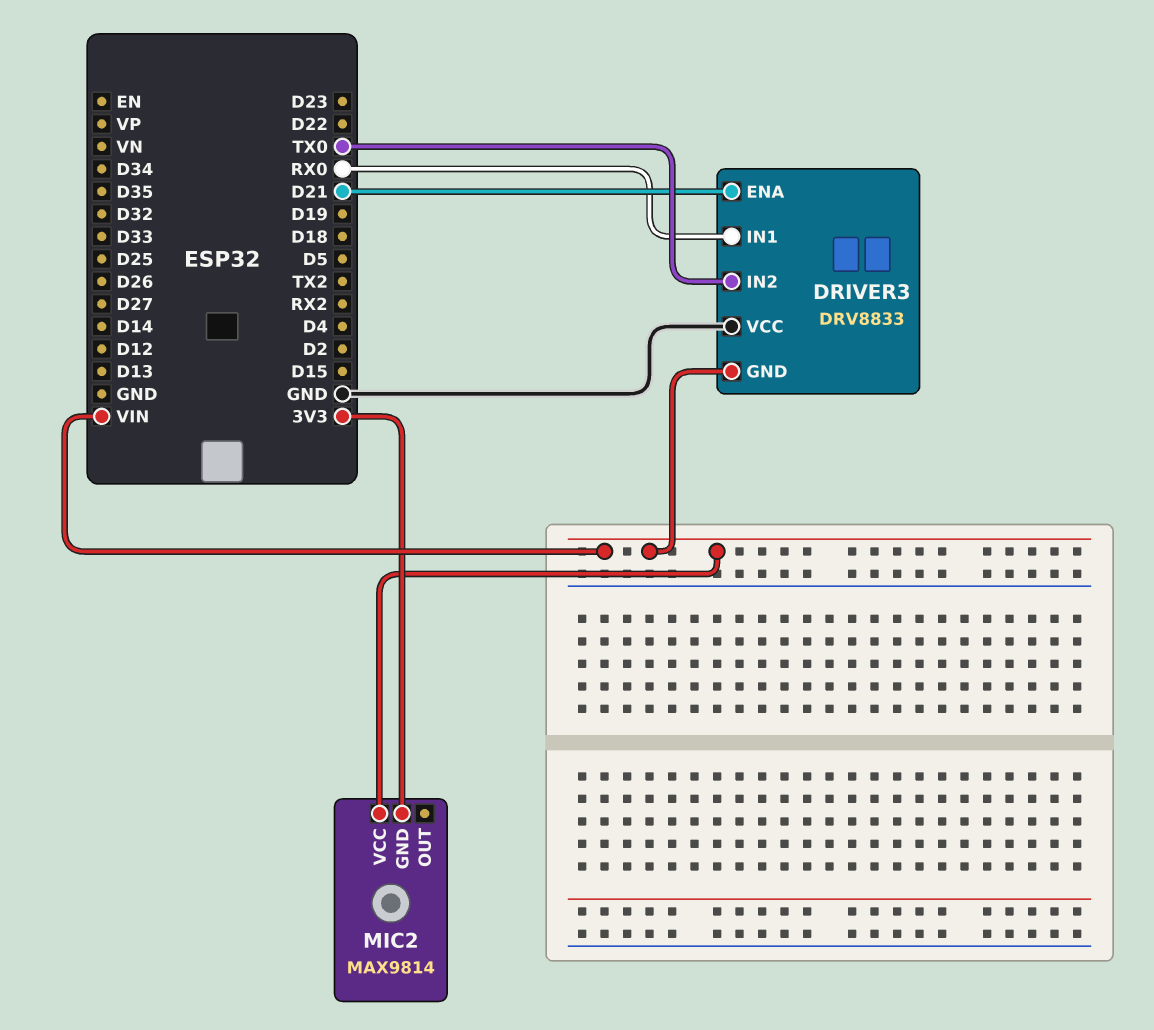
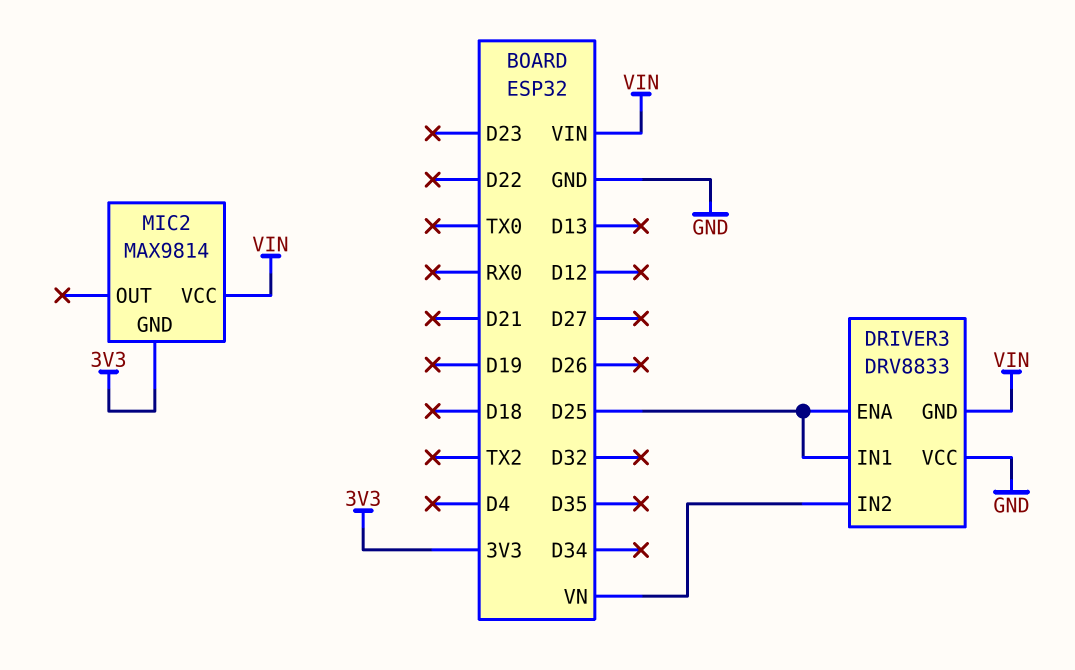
DRIVER3 pin ENA: D21 -> D25
DRIVER3 pin IN1: RX0 -> D25
DRIVER3 pin IN2: TX0 -> VN

